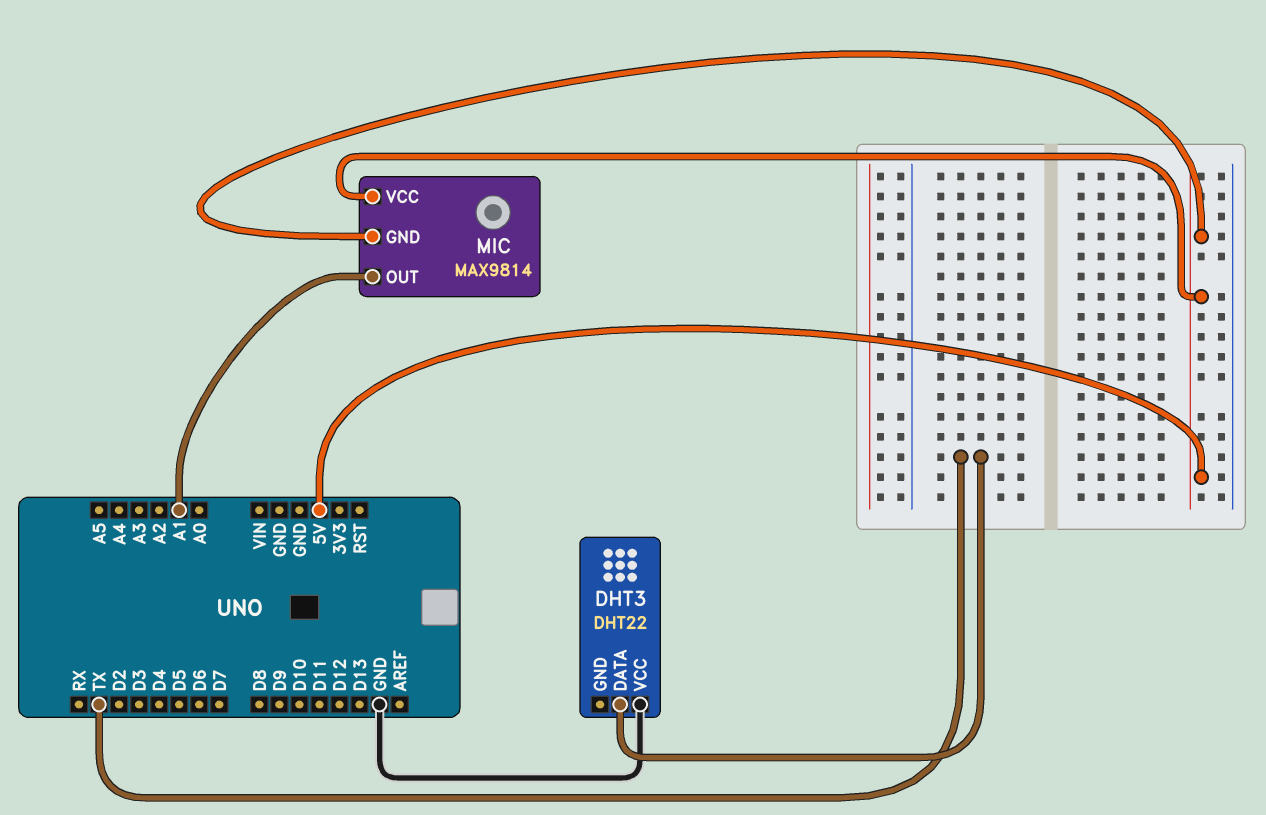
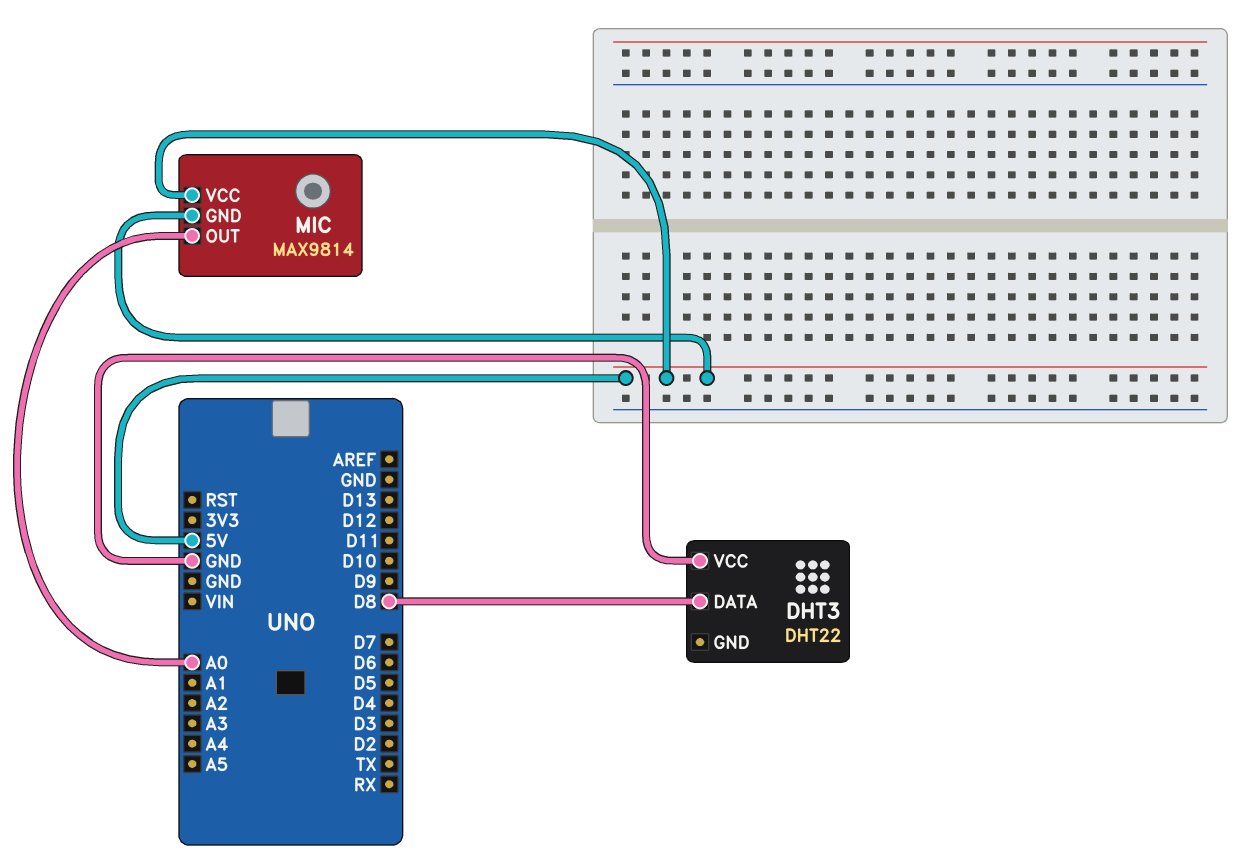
DHT3 pin DATA: TX -> D8
MIC pin OUT: A1 -> A0

